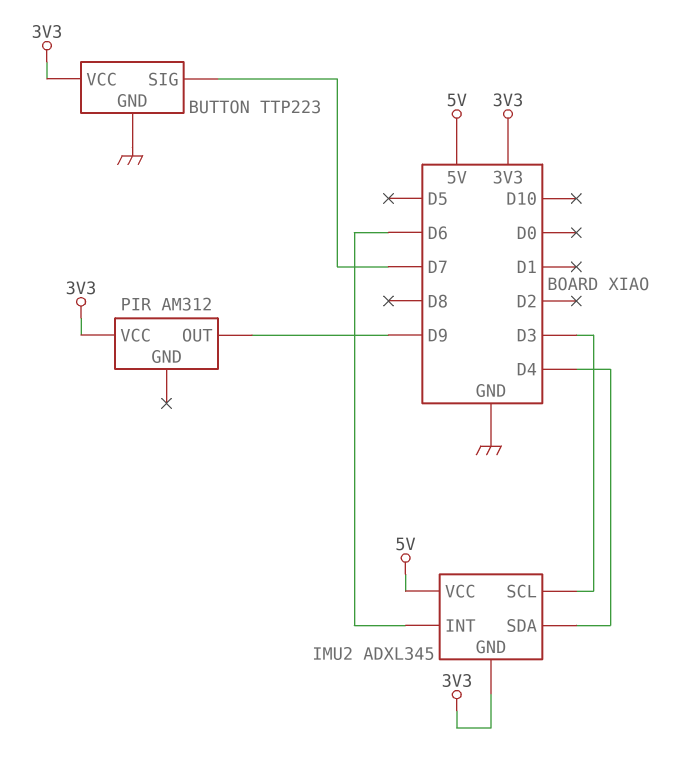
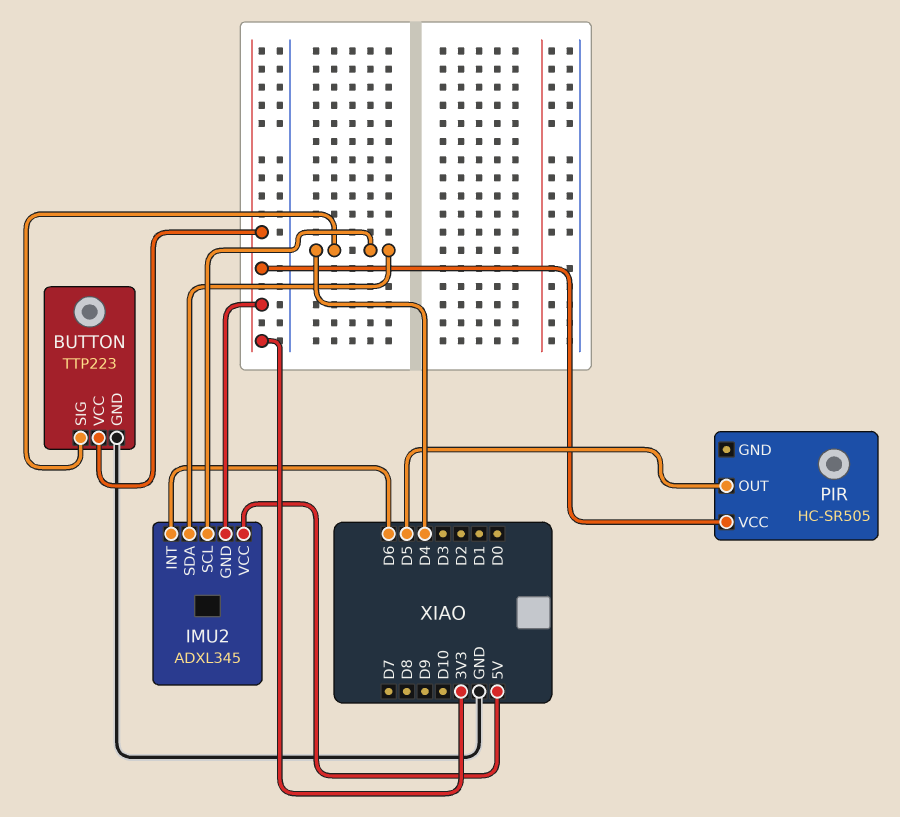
BUTTON pin SIG: D7 -> D4
IMU2 pin SCL: D3 -> D4
PIR: AM312 -> HC-SR505
PIR pin OUT: D9 -> D5

